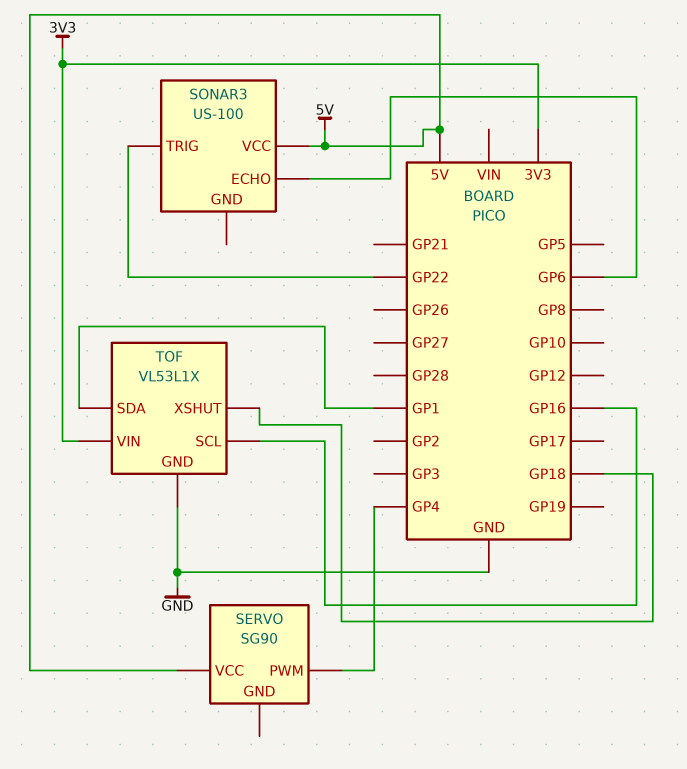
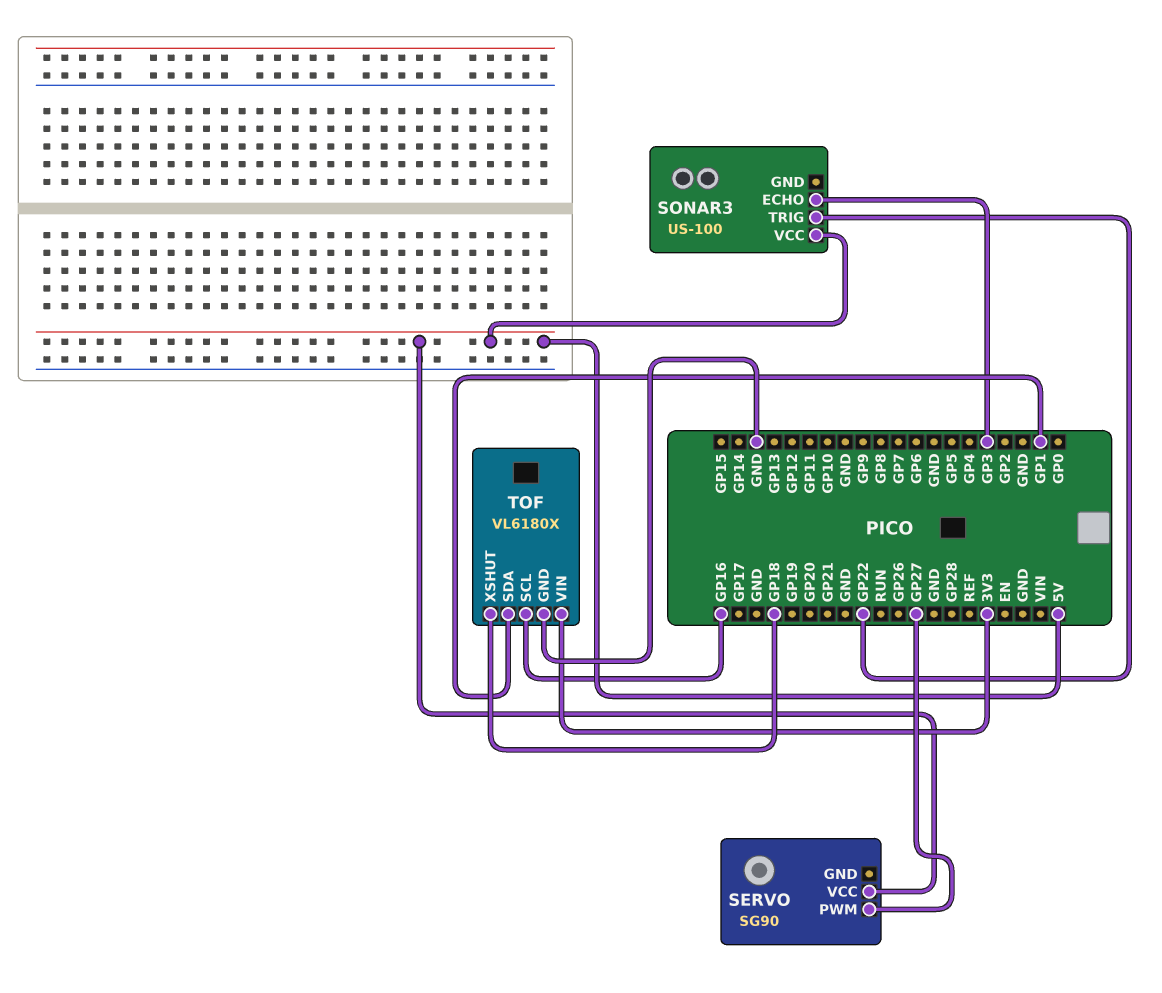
SERVO pin PWM: GP4 -> GP27
SONAR3 pin ECHO: GP6 -> GP3
TOF: VL53L1X -> VL6180X

